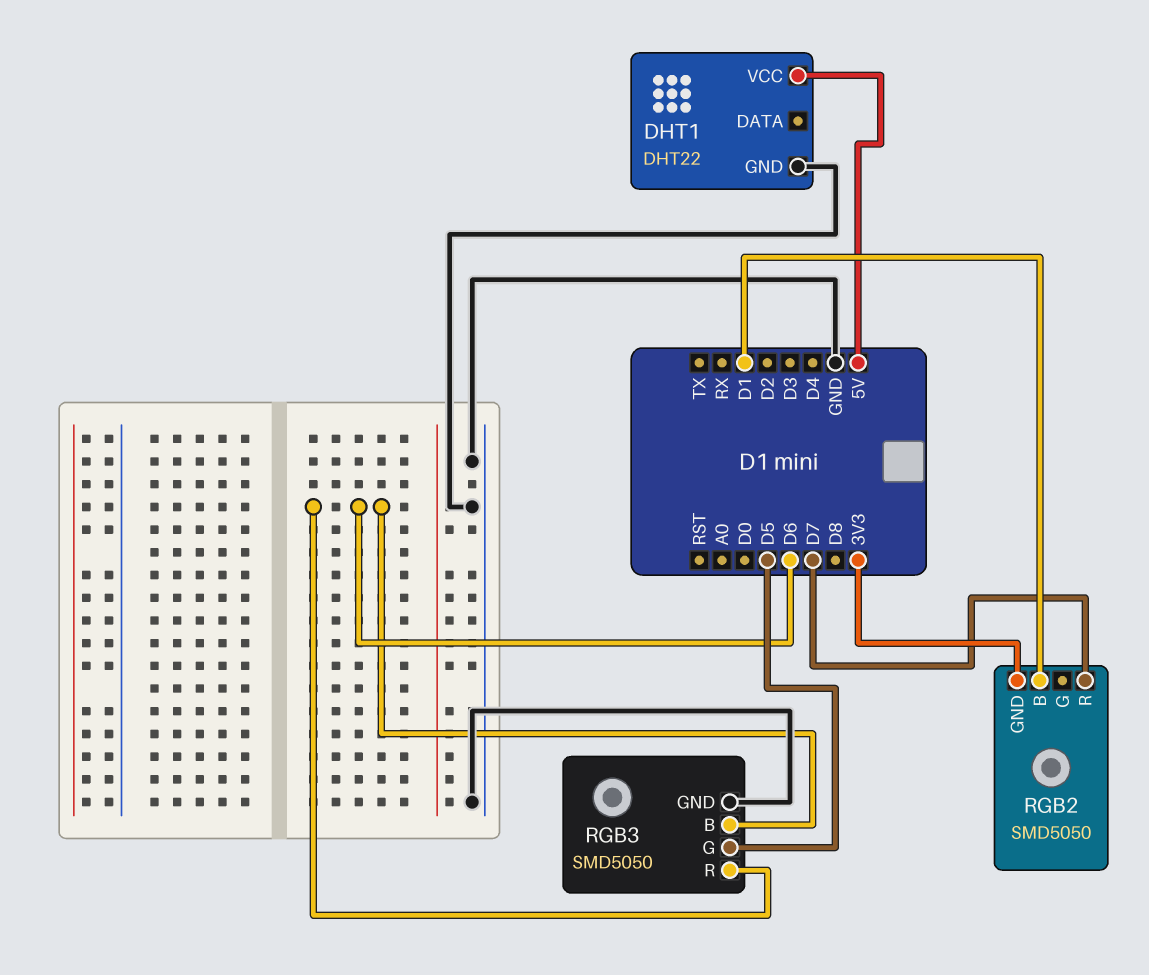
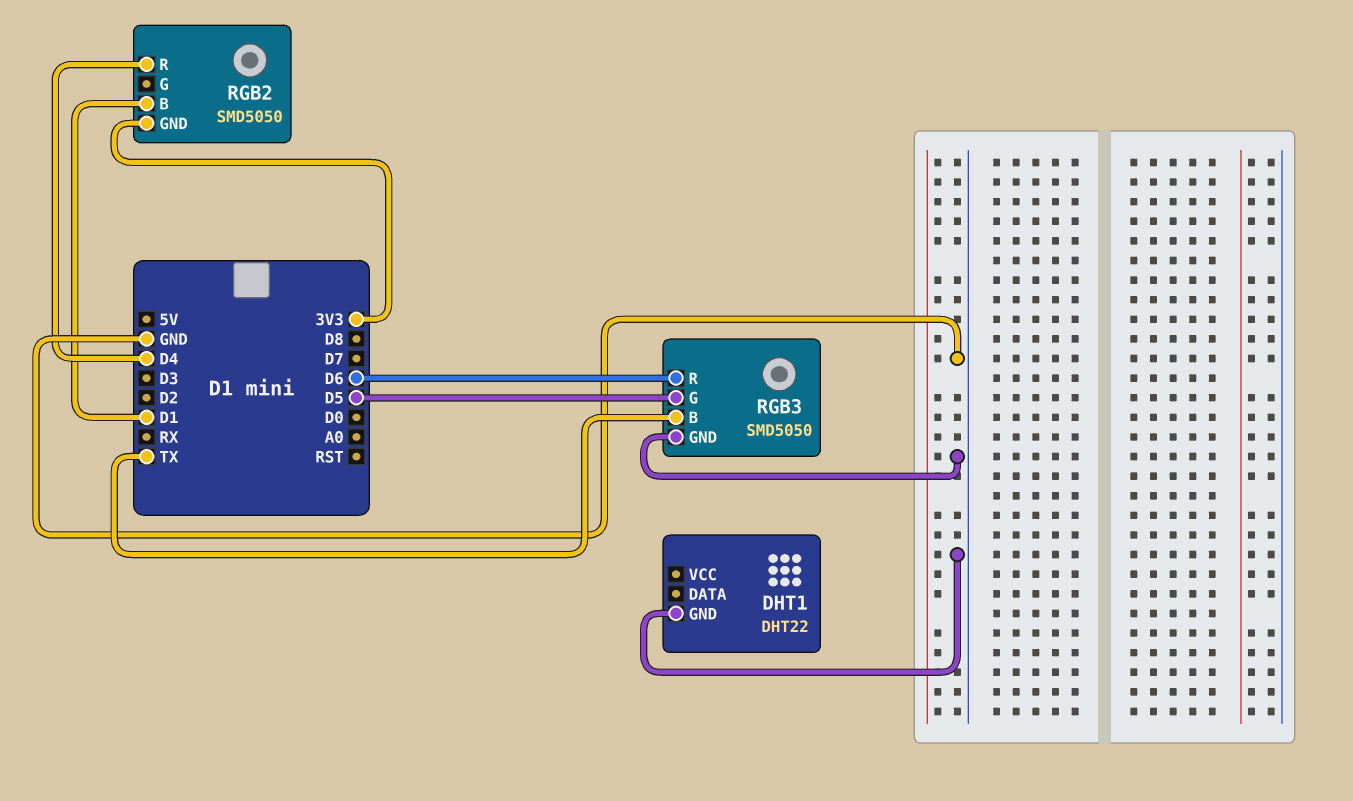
DHT1 pin VCC: 5V -> none
RGB2 pin R: D7 -> D4
RGB3 pin B: D6 -> TX

